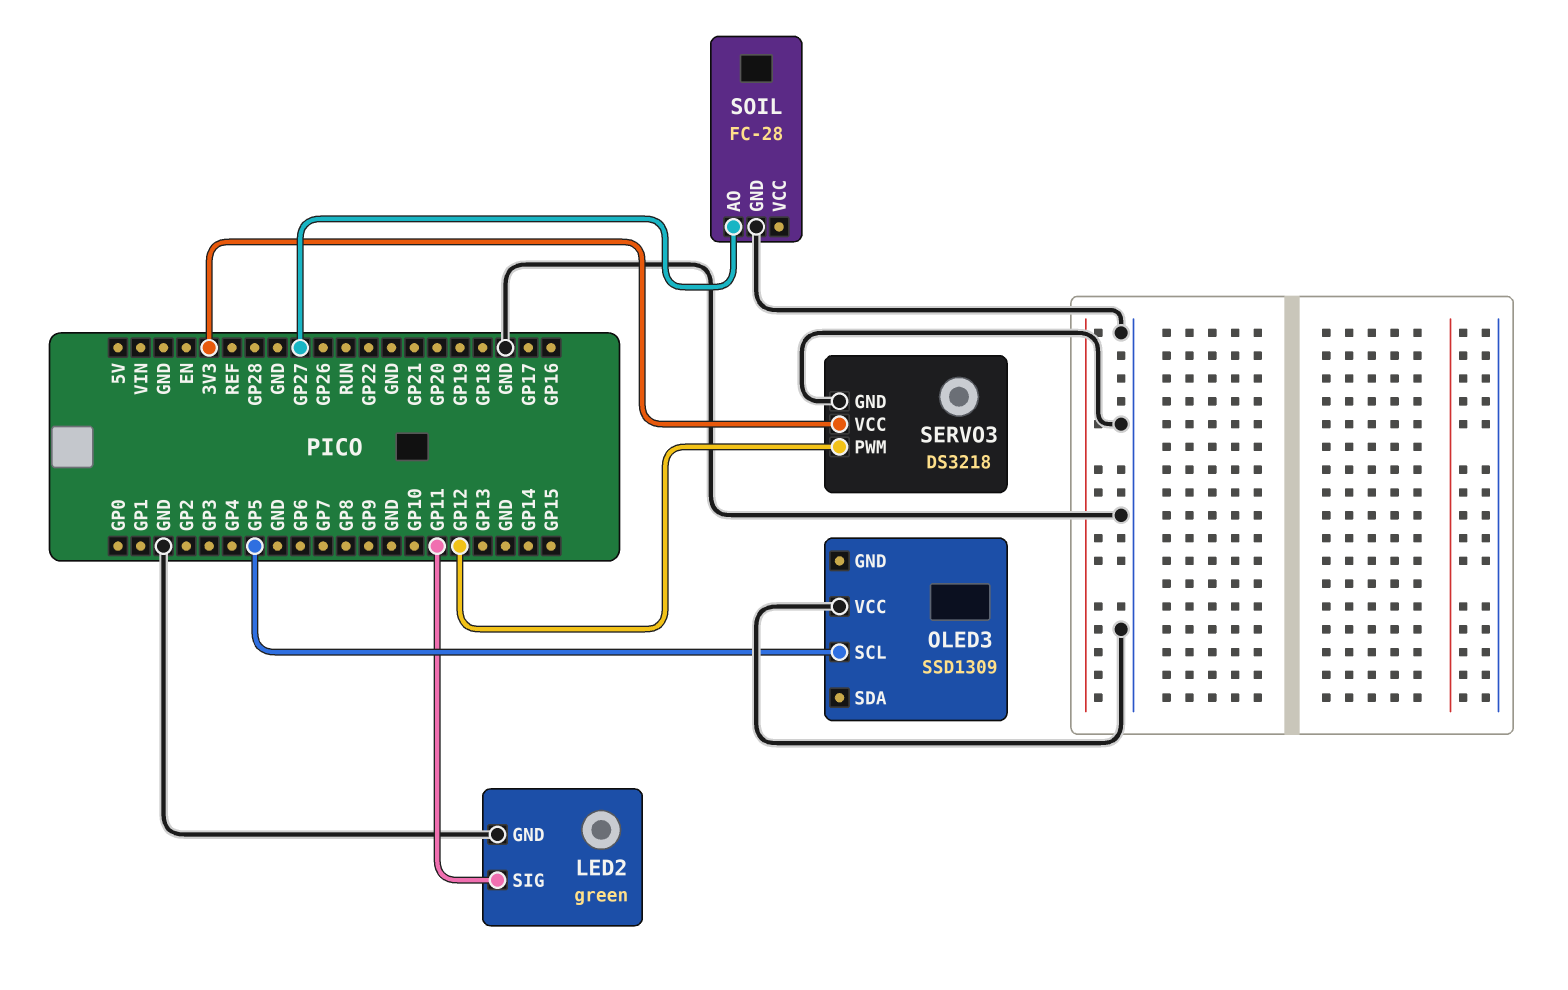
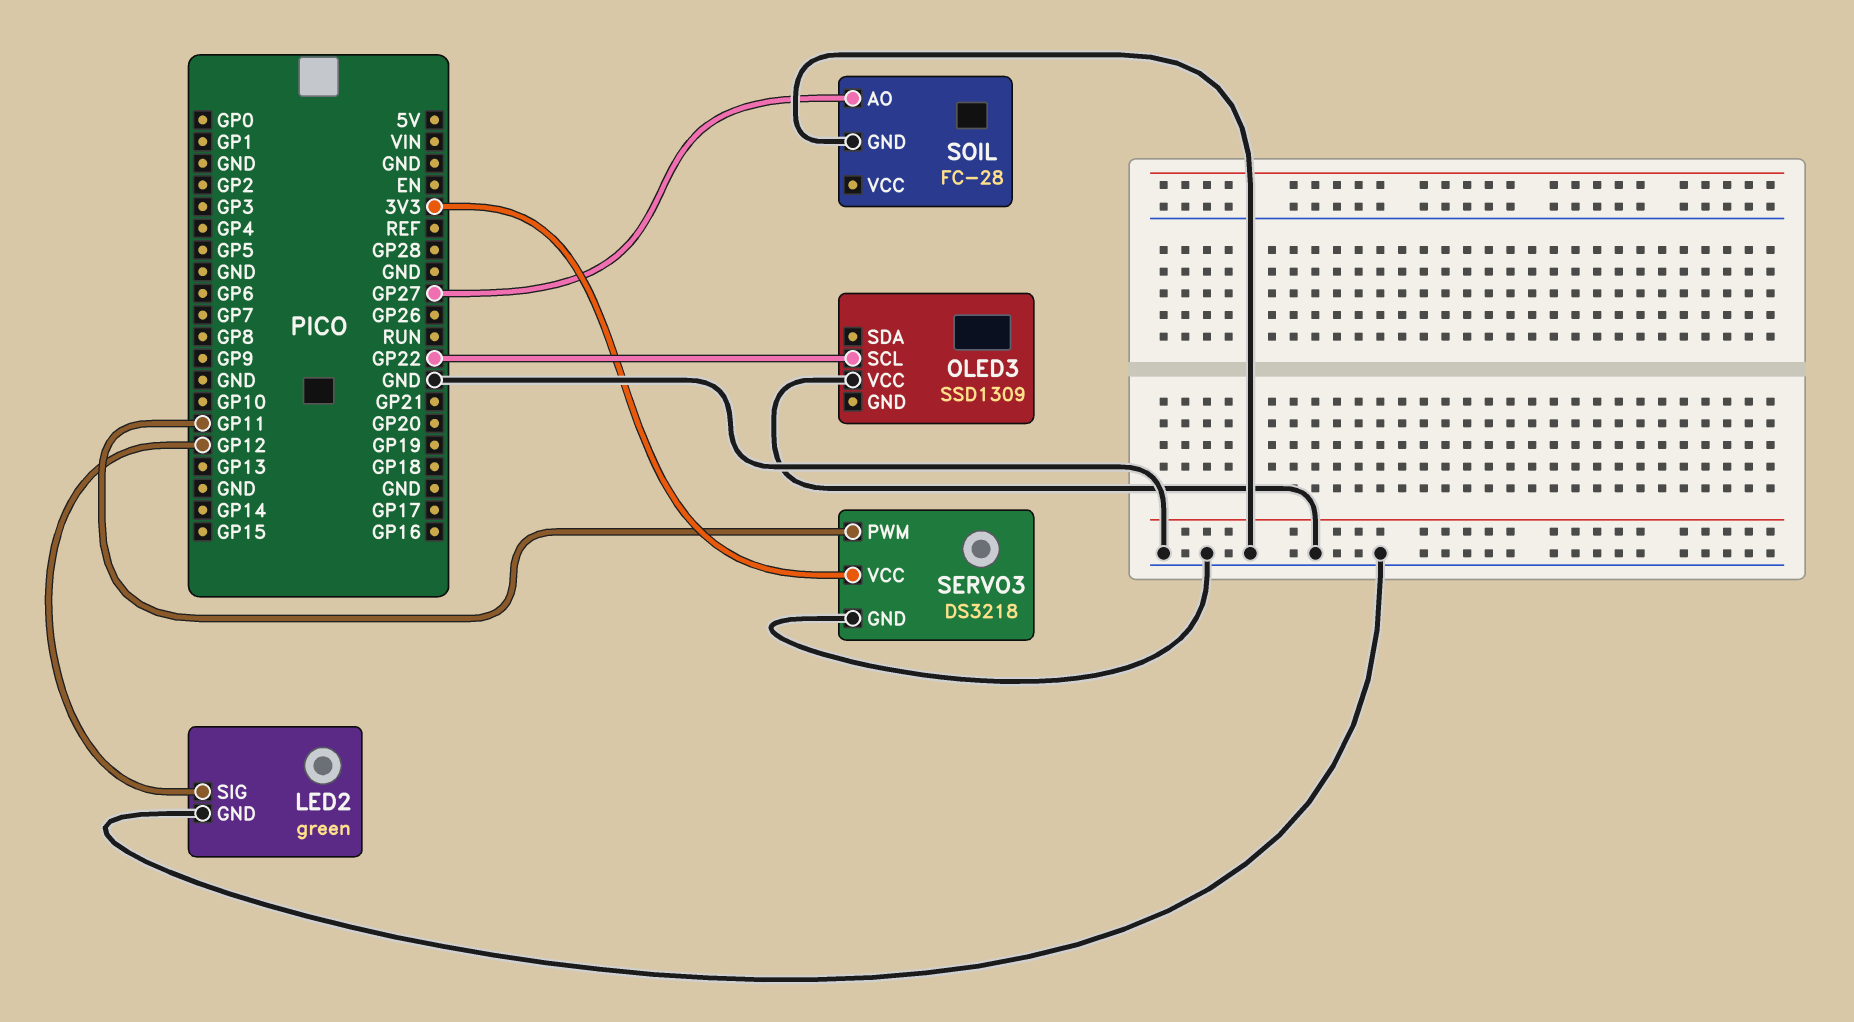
LED2 pin SIG: GP11 -> GP12
OLED3 pin SCL: GP5 -> GP22
SERVO3 pin PWM: GP12 -> GP11

